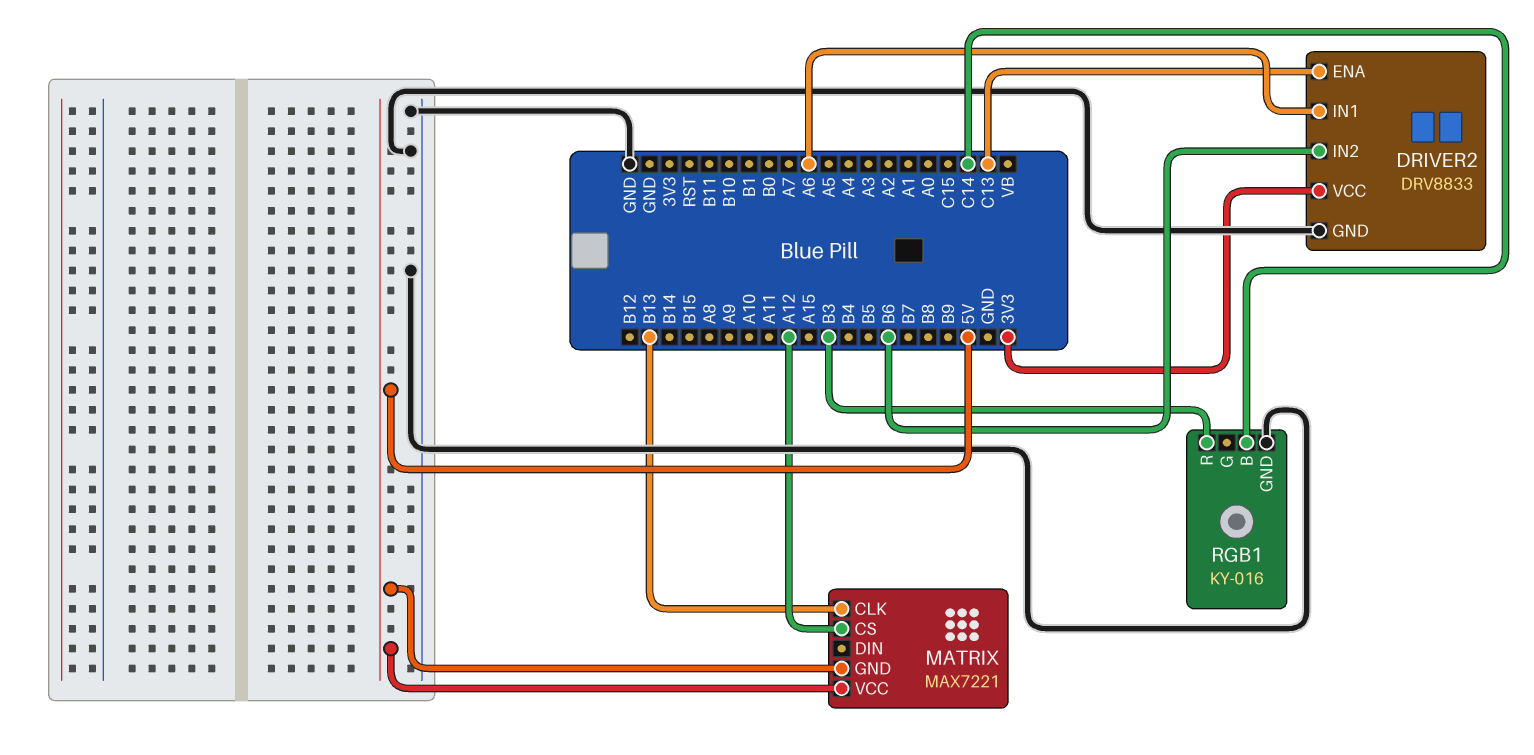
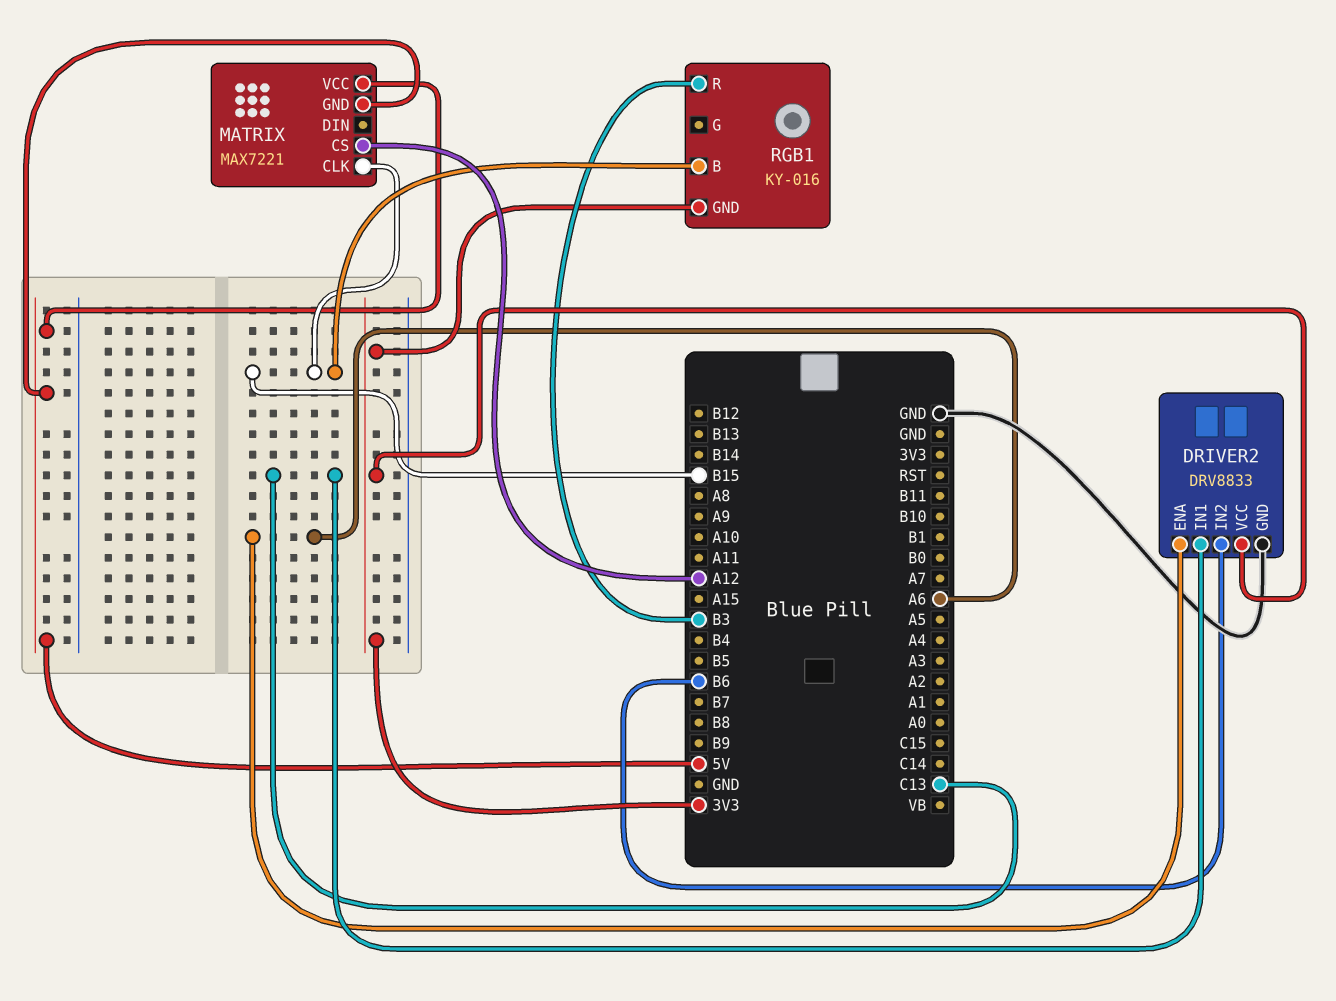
DRIVER2 pin ENA: C13 -> A6
DRIVER2 pin IN1: A6 -> C13
MATRIX pin CLK: B13 -> B15
RGB1 pin B: C14 -> B15
RGB1 pin GND: GND -> 3V3

